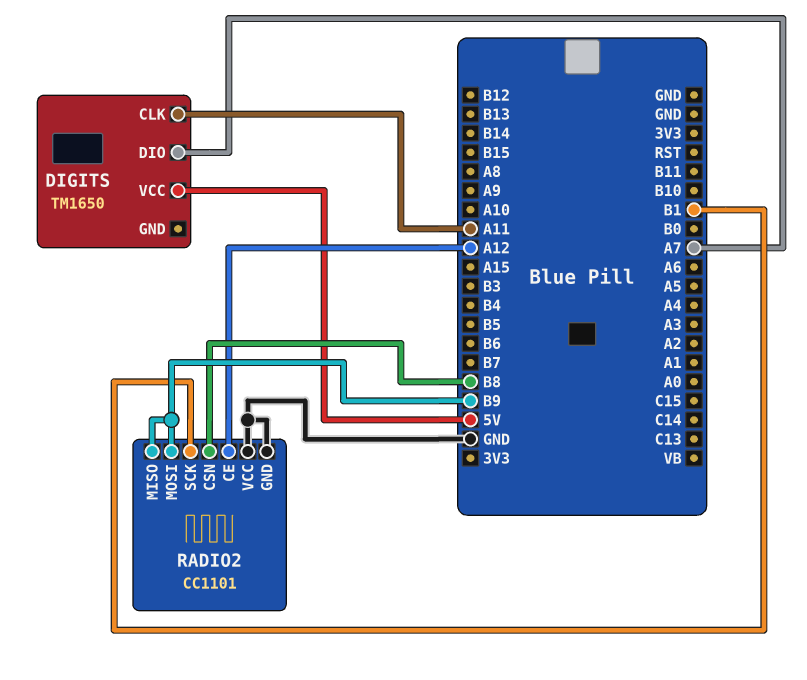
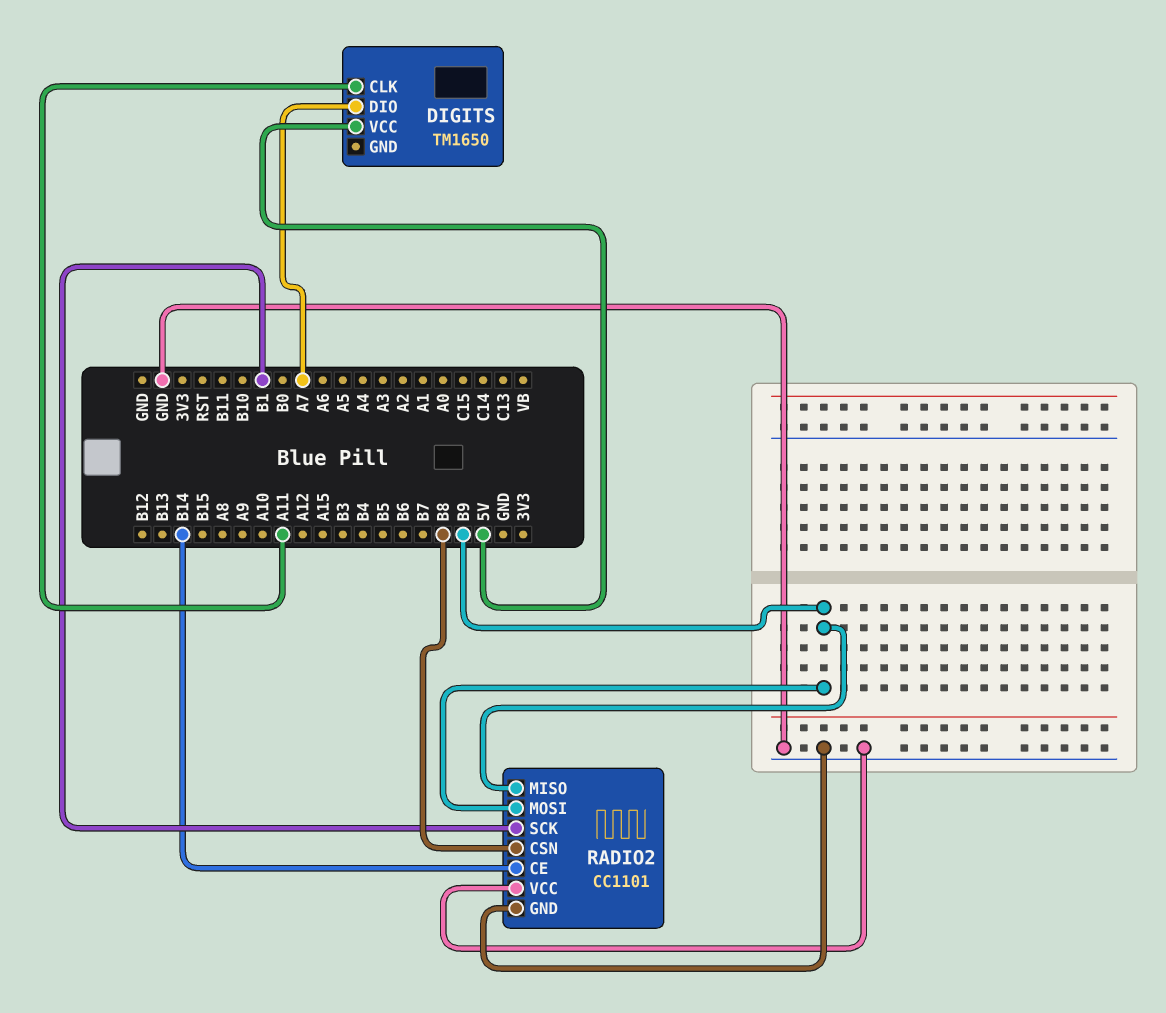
RADIO2 pin CE: A12 -> B14

